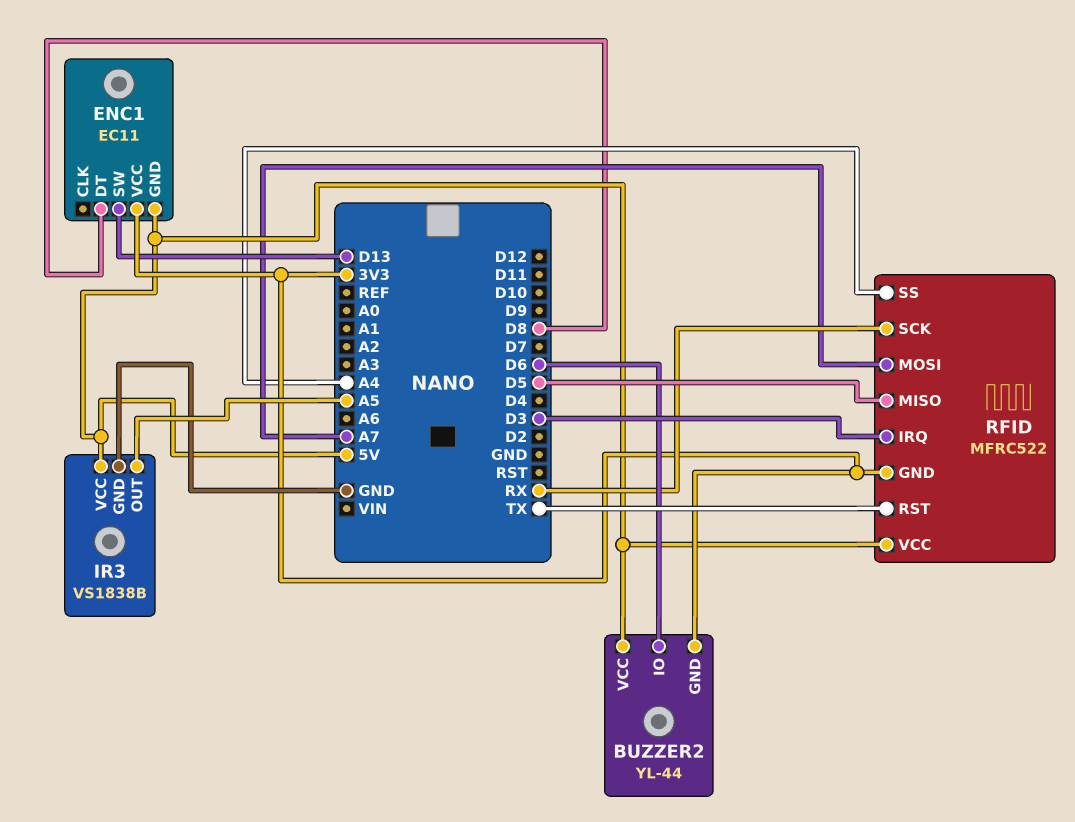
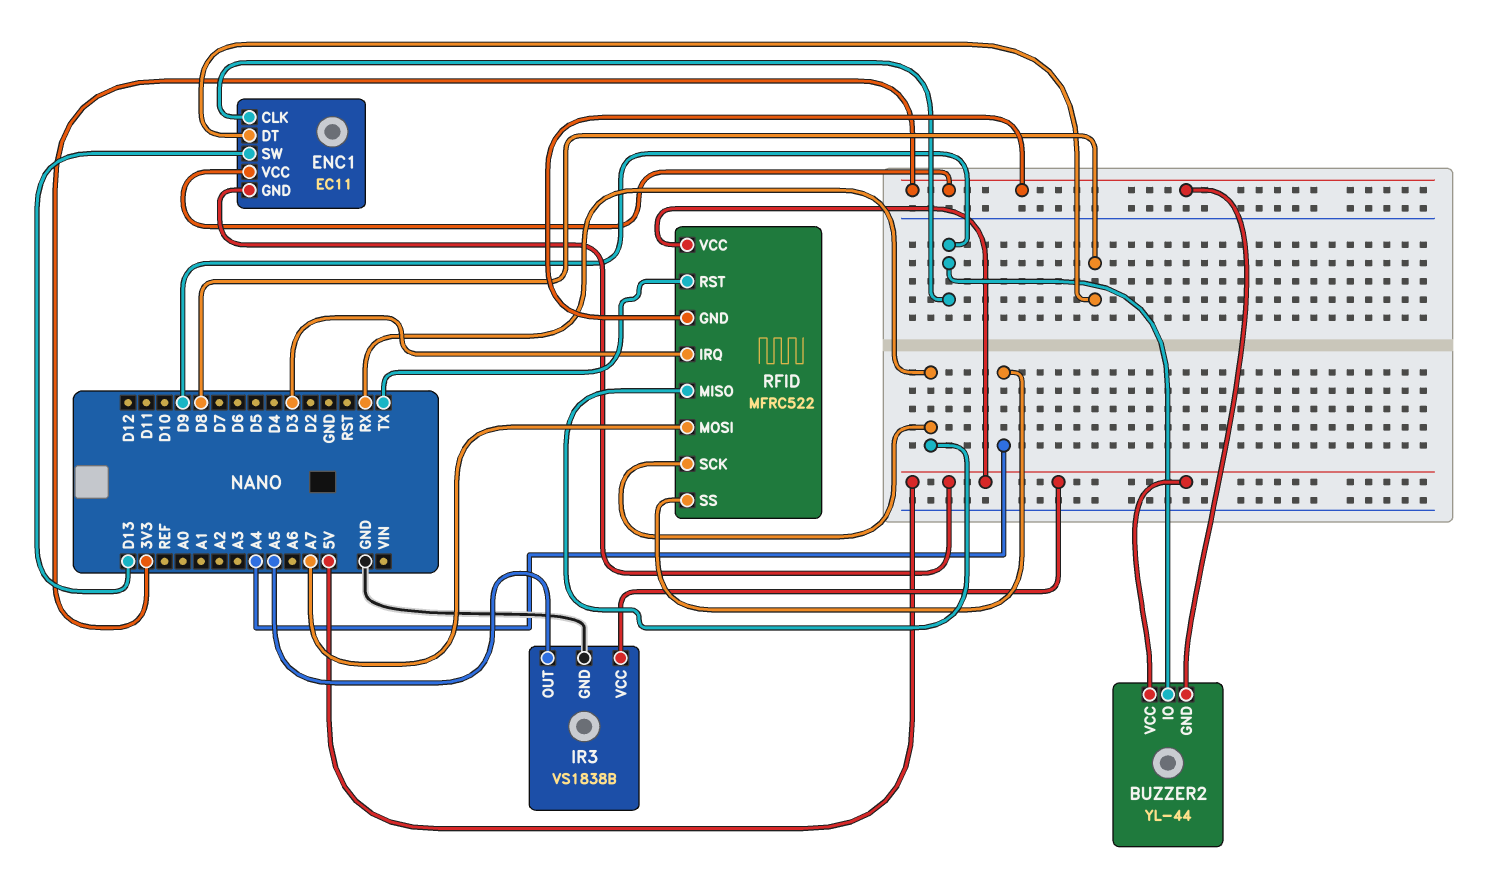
BUZZER2 pin IO: D6 -> D9
ENC1 pin CLK: none -> D9
RFID pin MISO: D5 -> RX

